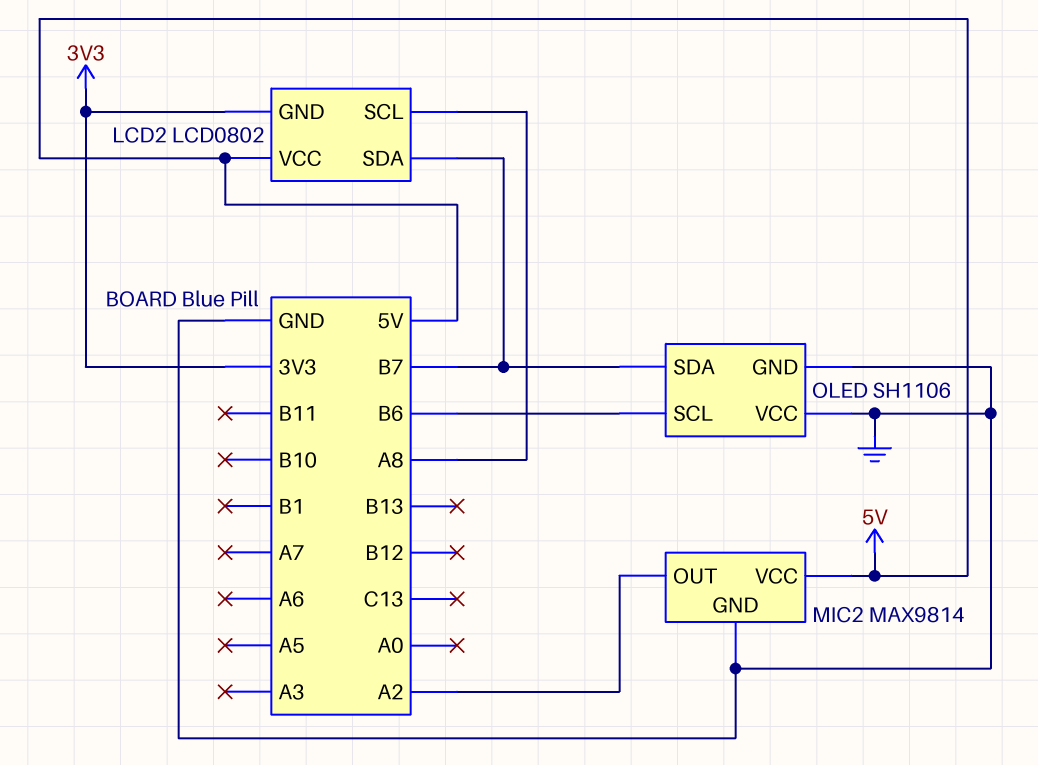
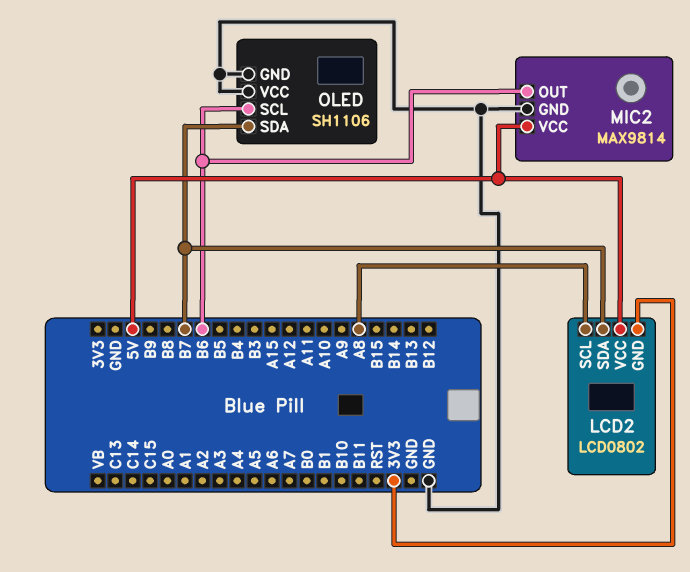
MIC2 pin OUT: A2 -> B6

